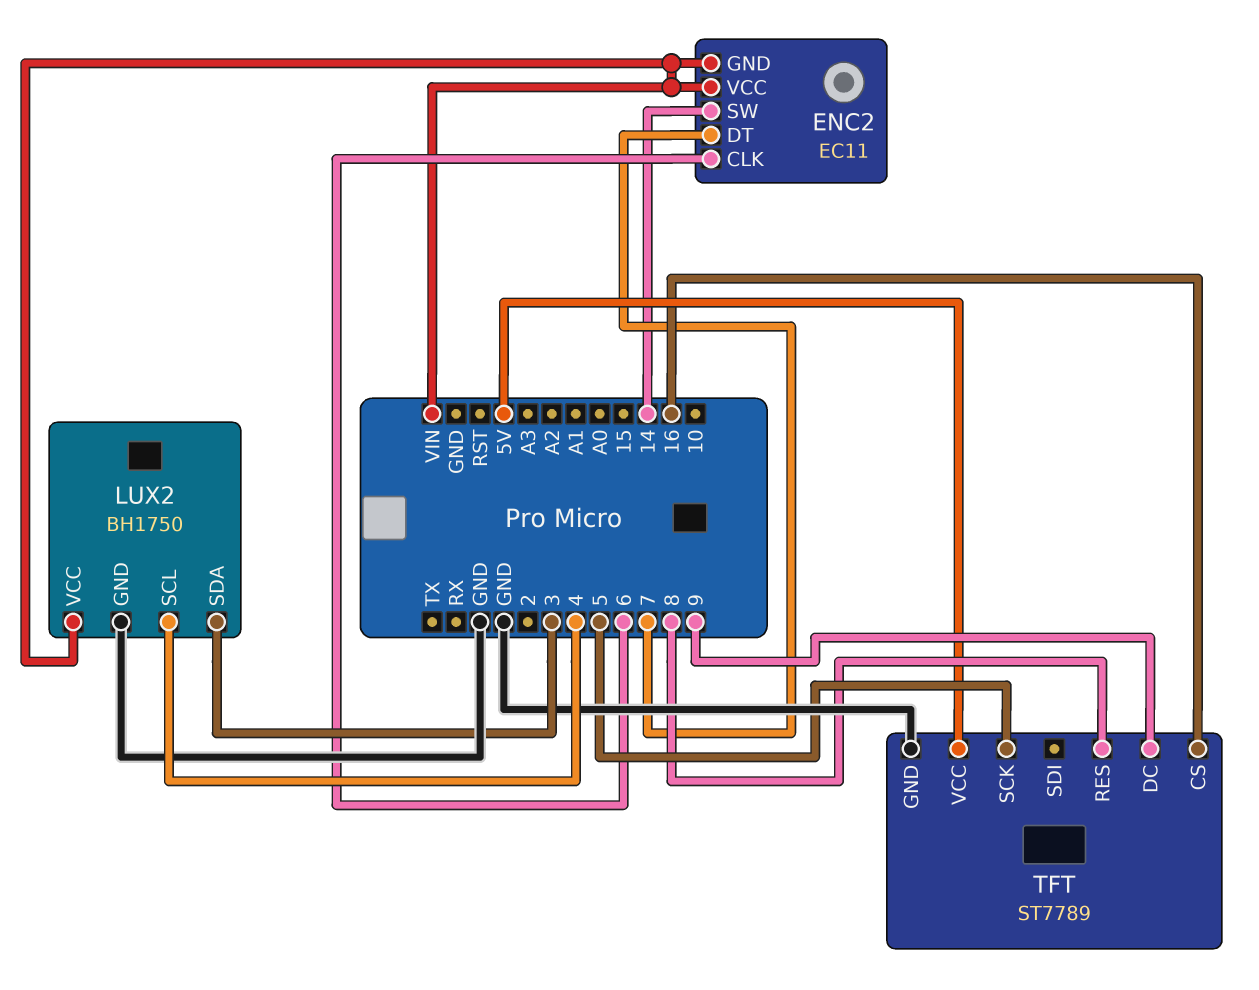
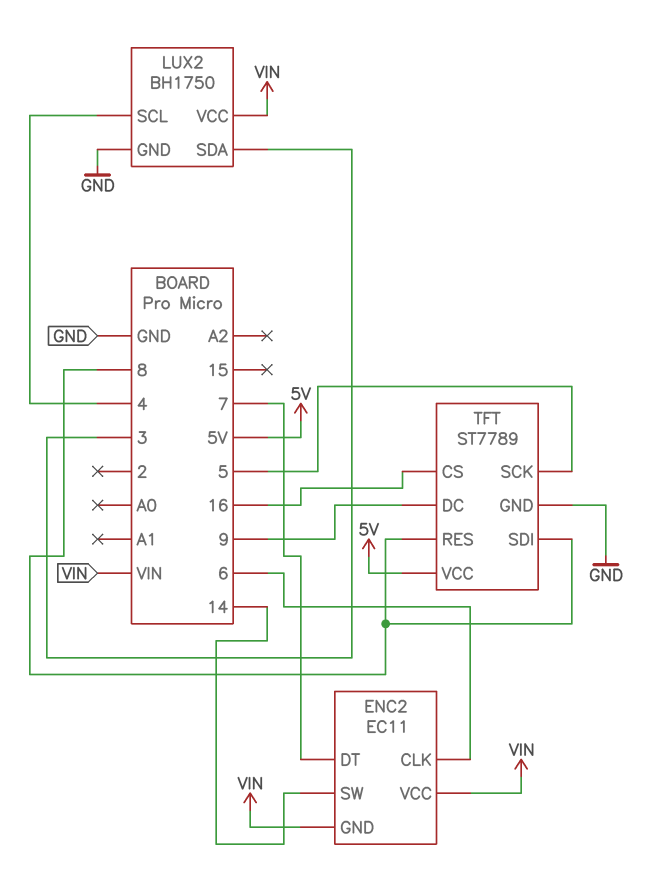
TFT pin SDI: none -> 8

